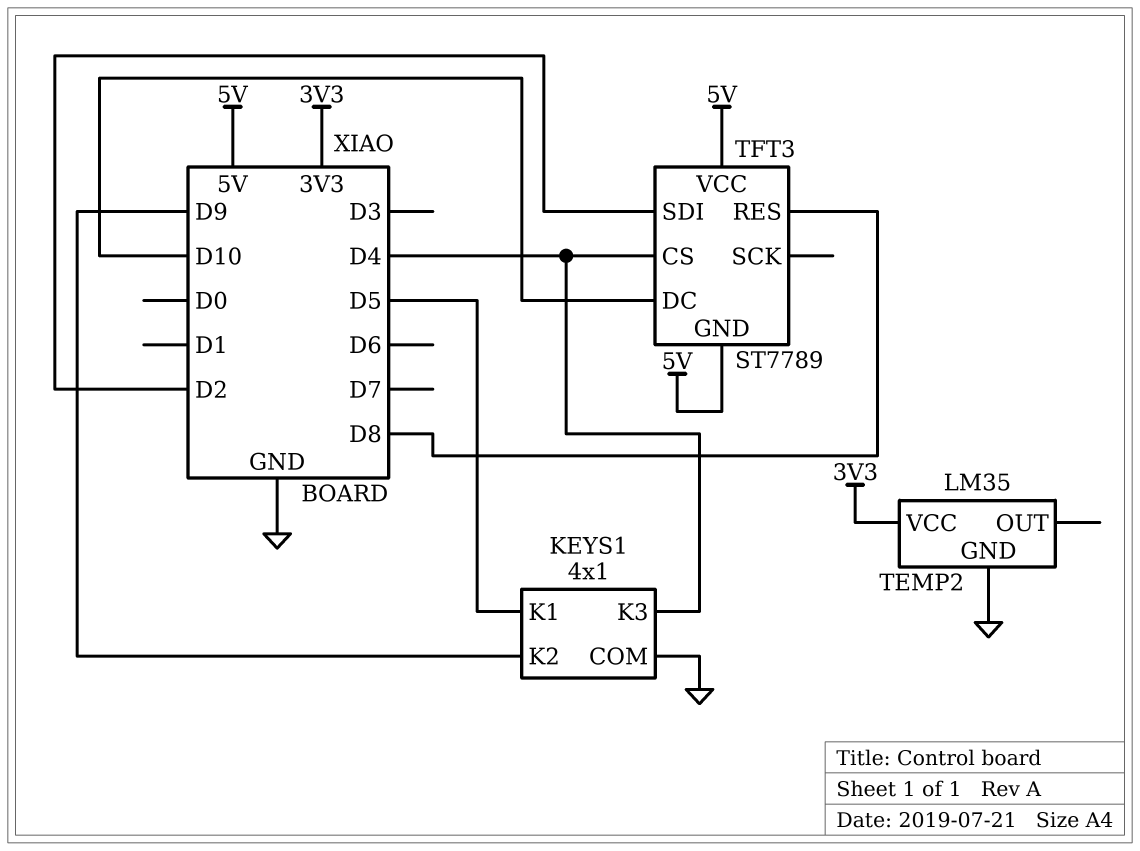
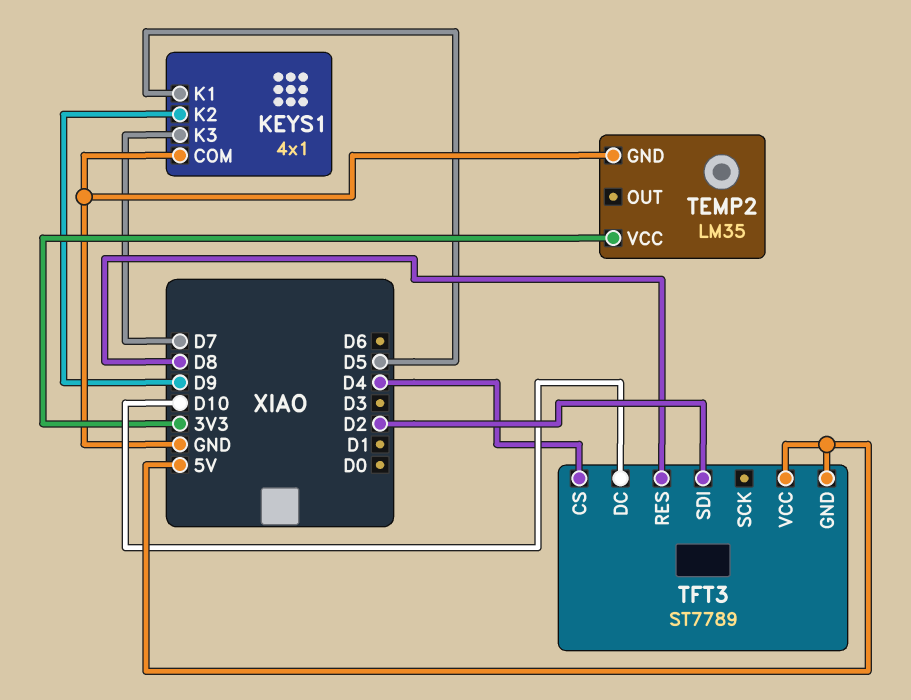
KEYS1 pin K3: D4 -> D7

